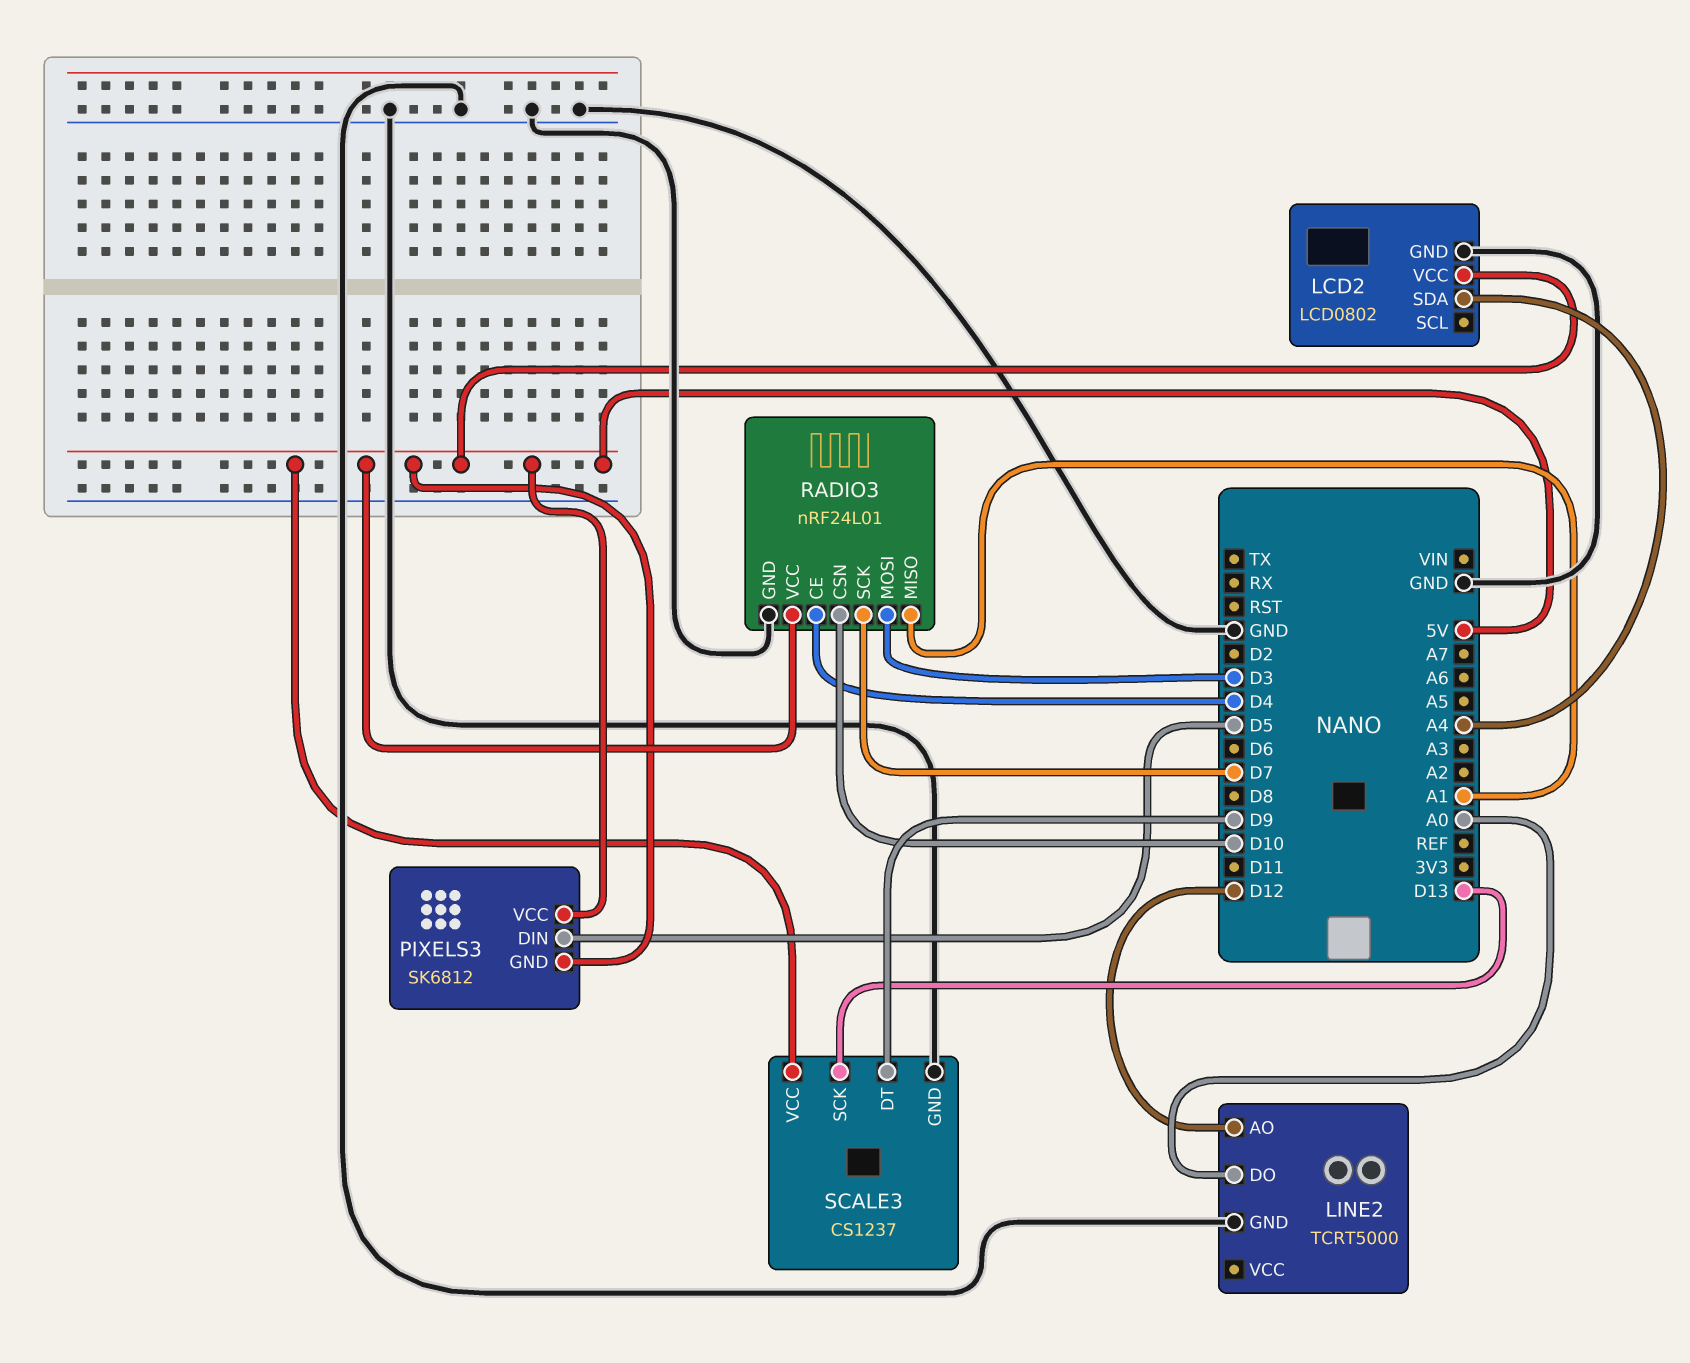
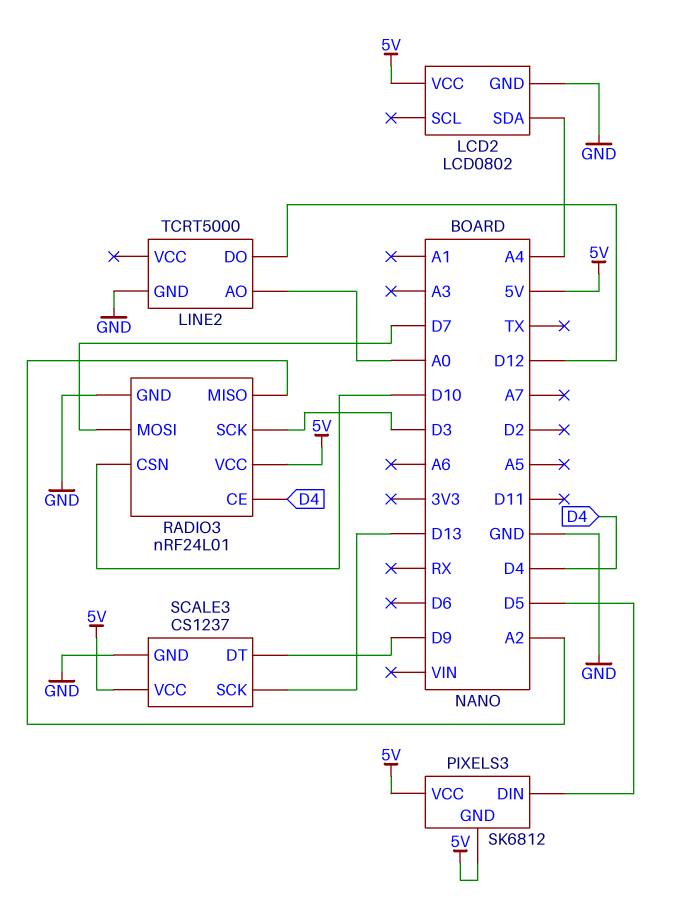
LINE2 pin AO: D12 -> A0
LINE2 pin DO: A0 -> D12
RADIO3 pin MISO: A1 -> A2
RADIO3 pin MOSI: D3 -> D7
RADIO3 pin SCK: D7 -> D3

